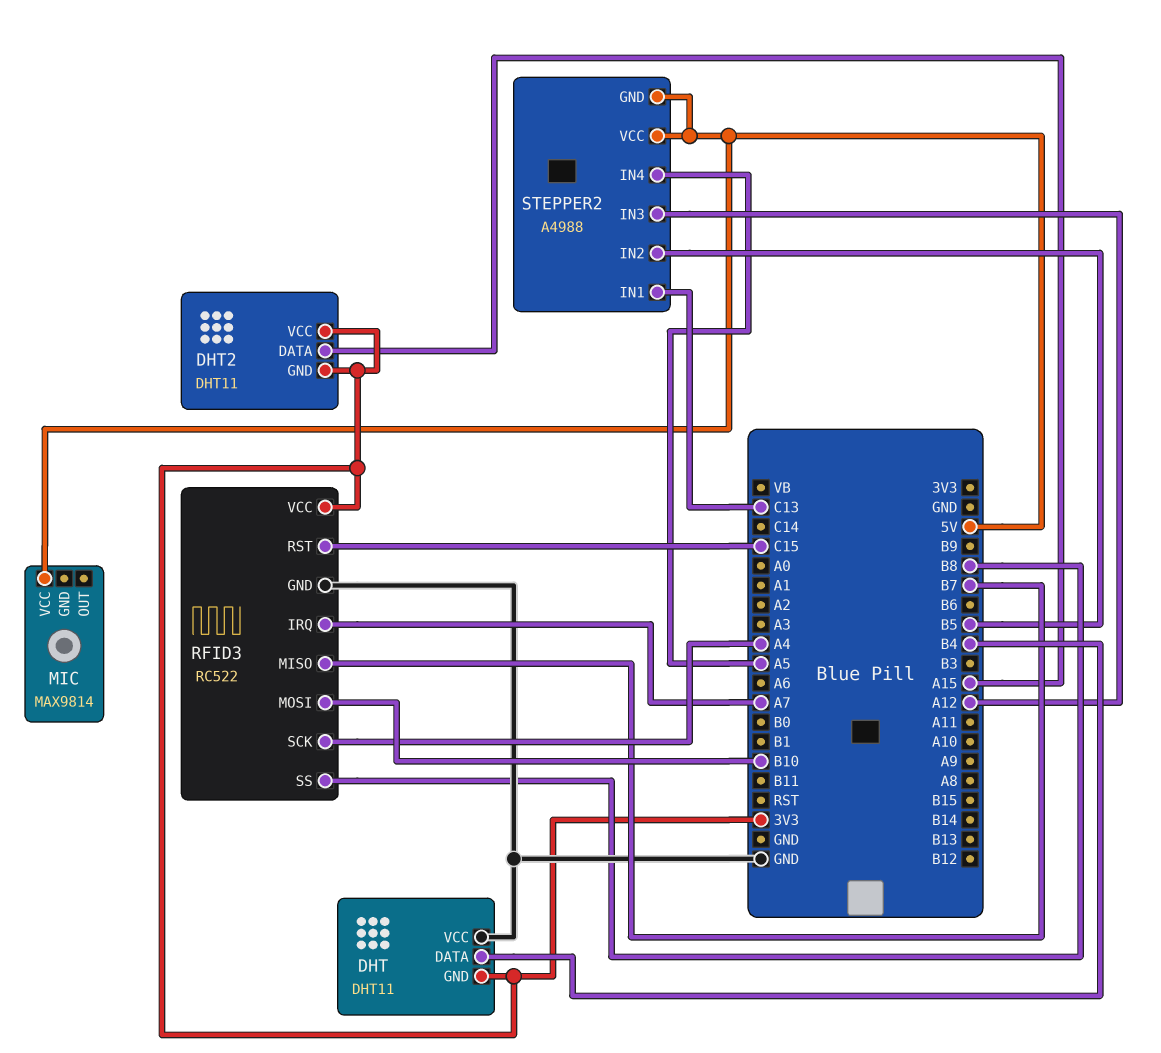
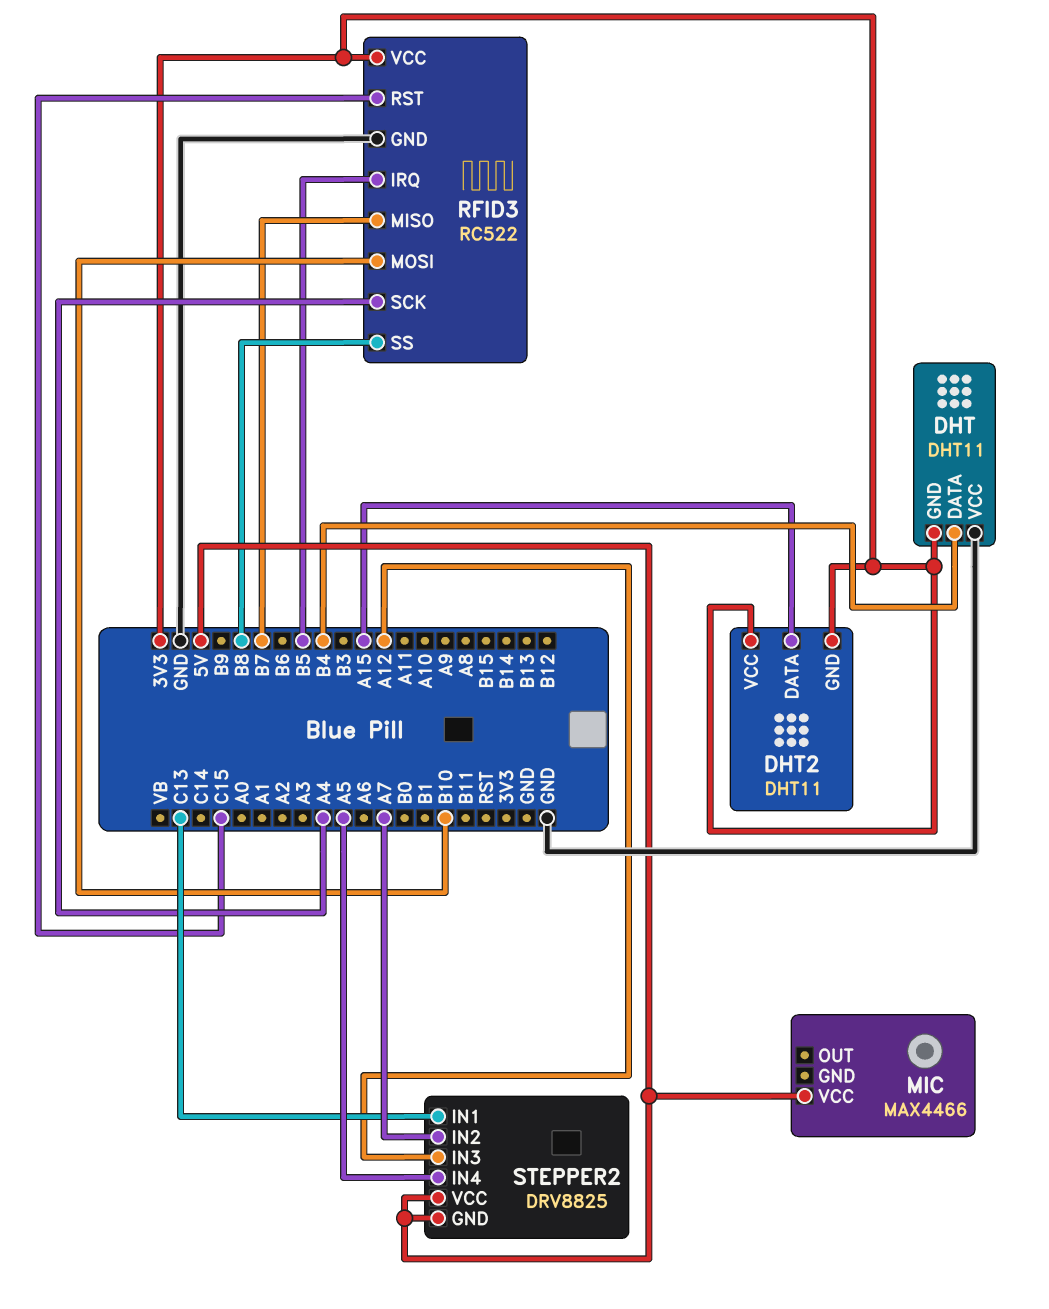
MIC: MAX9814 -> MAX4466
RFID3 pin IRQ: A7 -> B5
STEPPER2: A4988 -> DRV8825
STEPPER2 pin IN2: B5 -> A7

